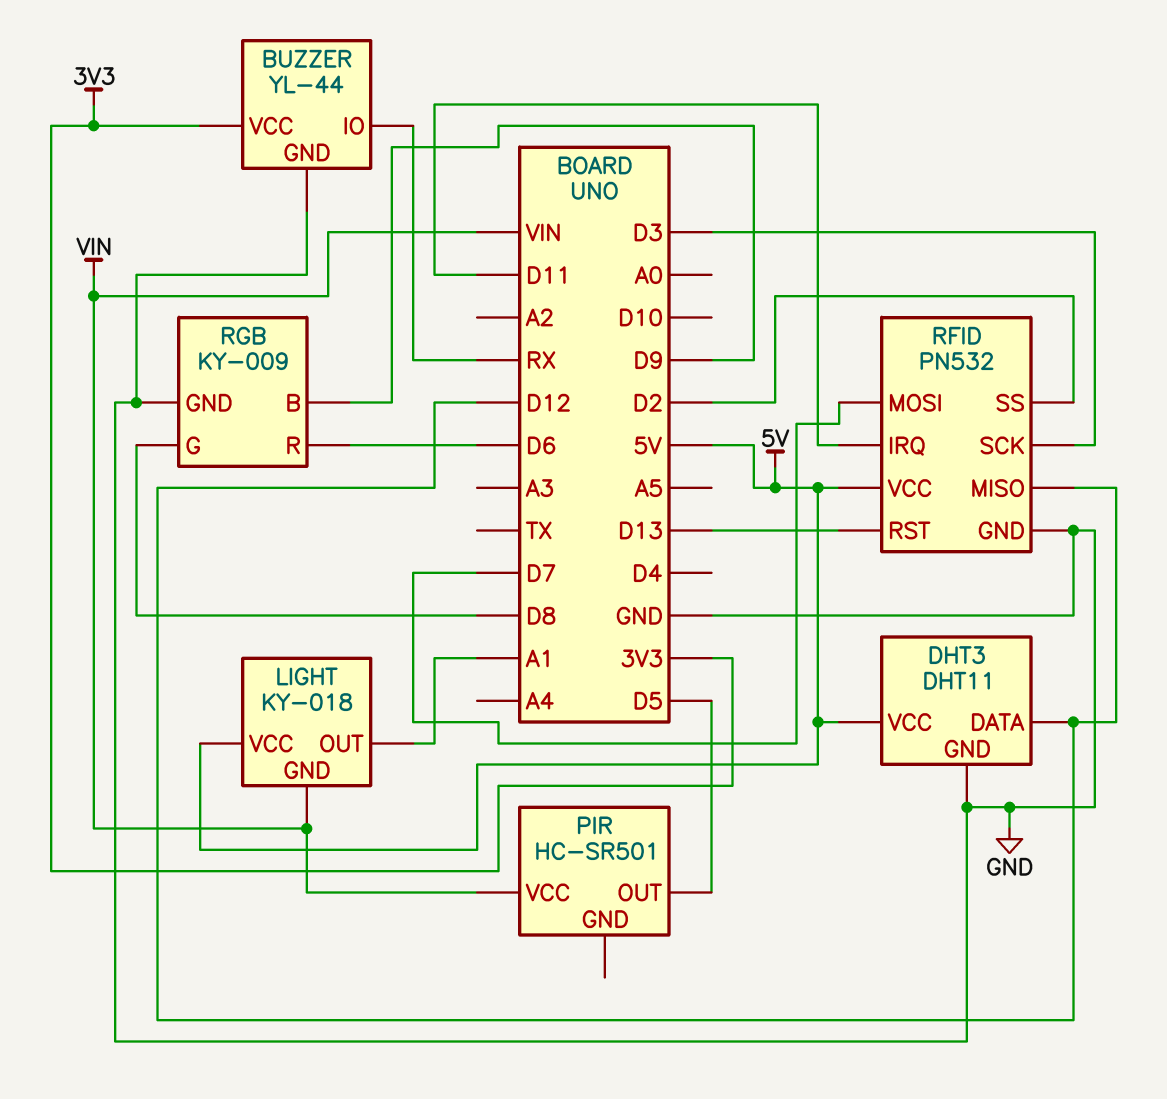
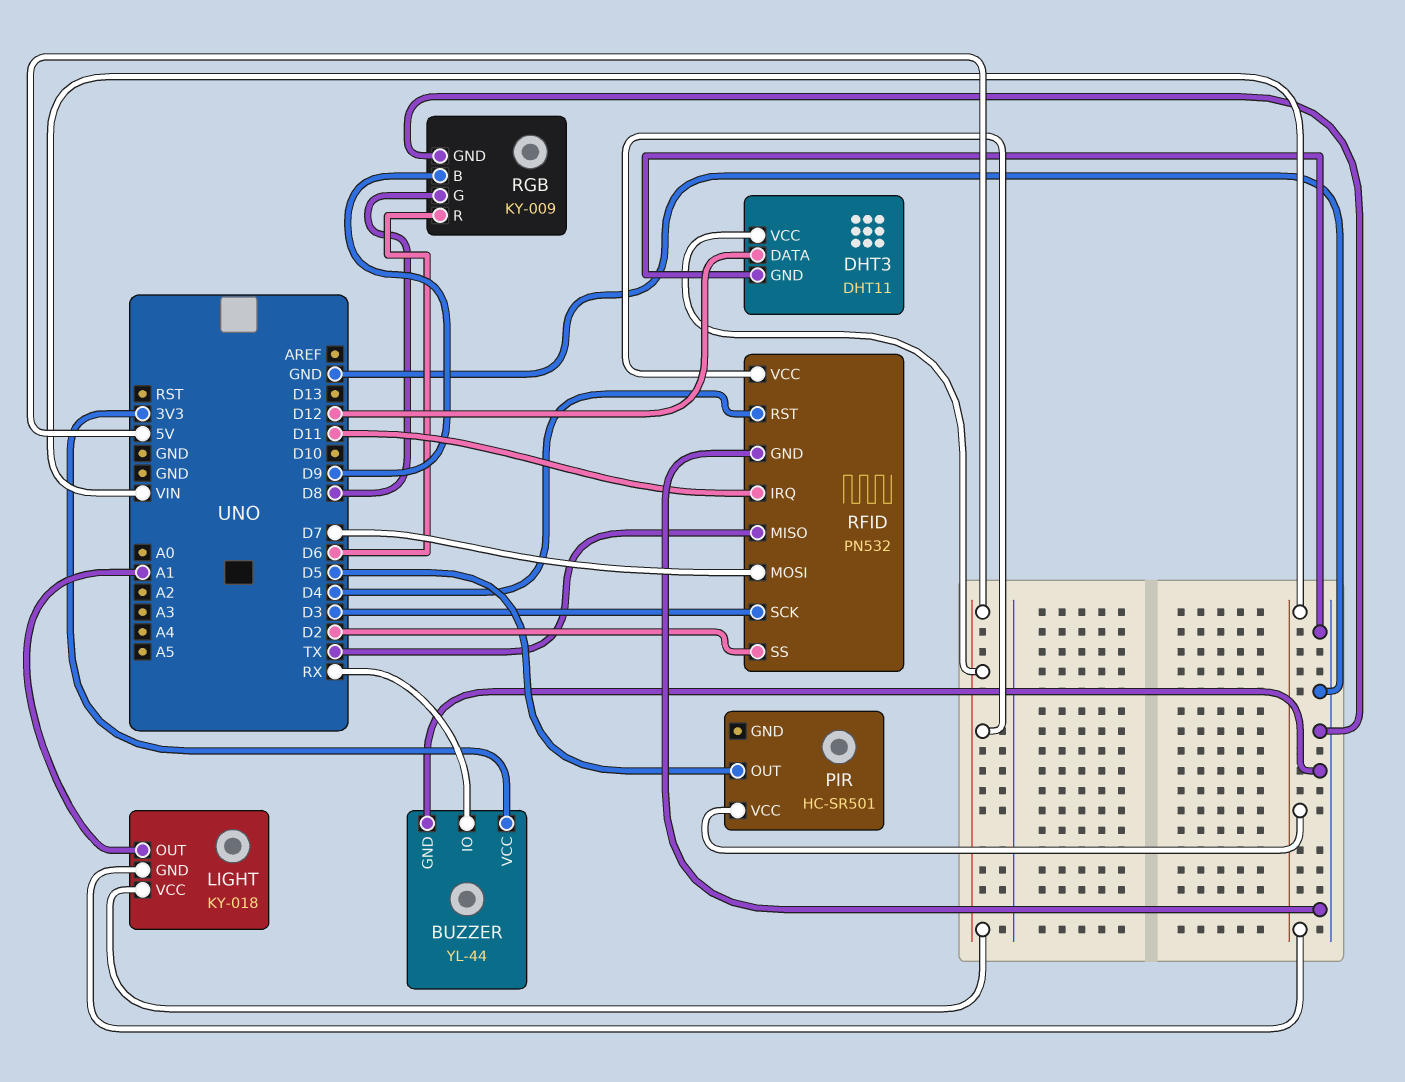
RFID pin MISO: D12 -> TX
RFID pin RST: D13 -> D4

